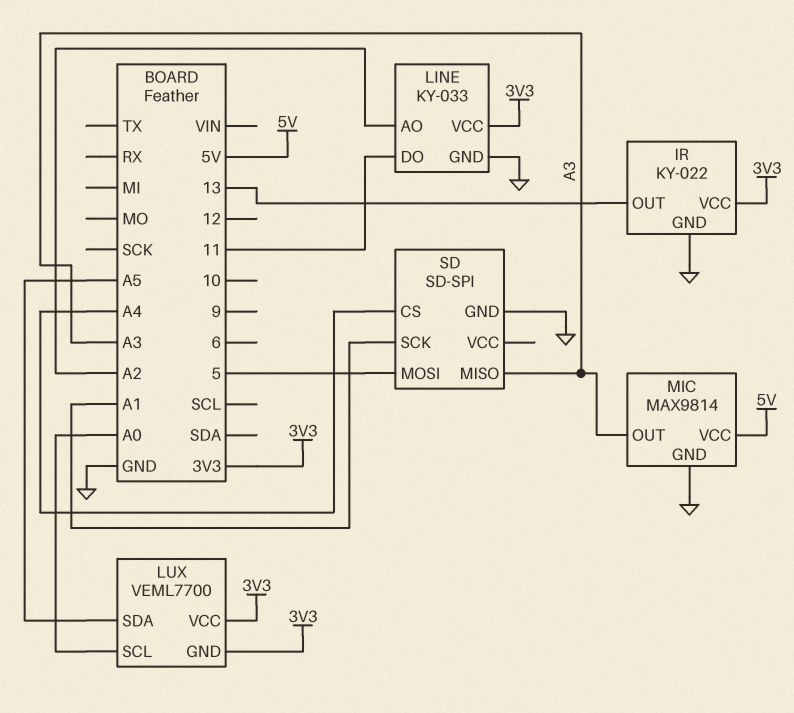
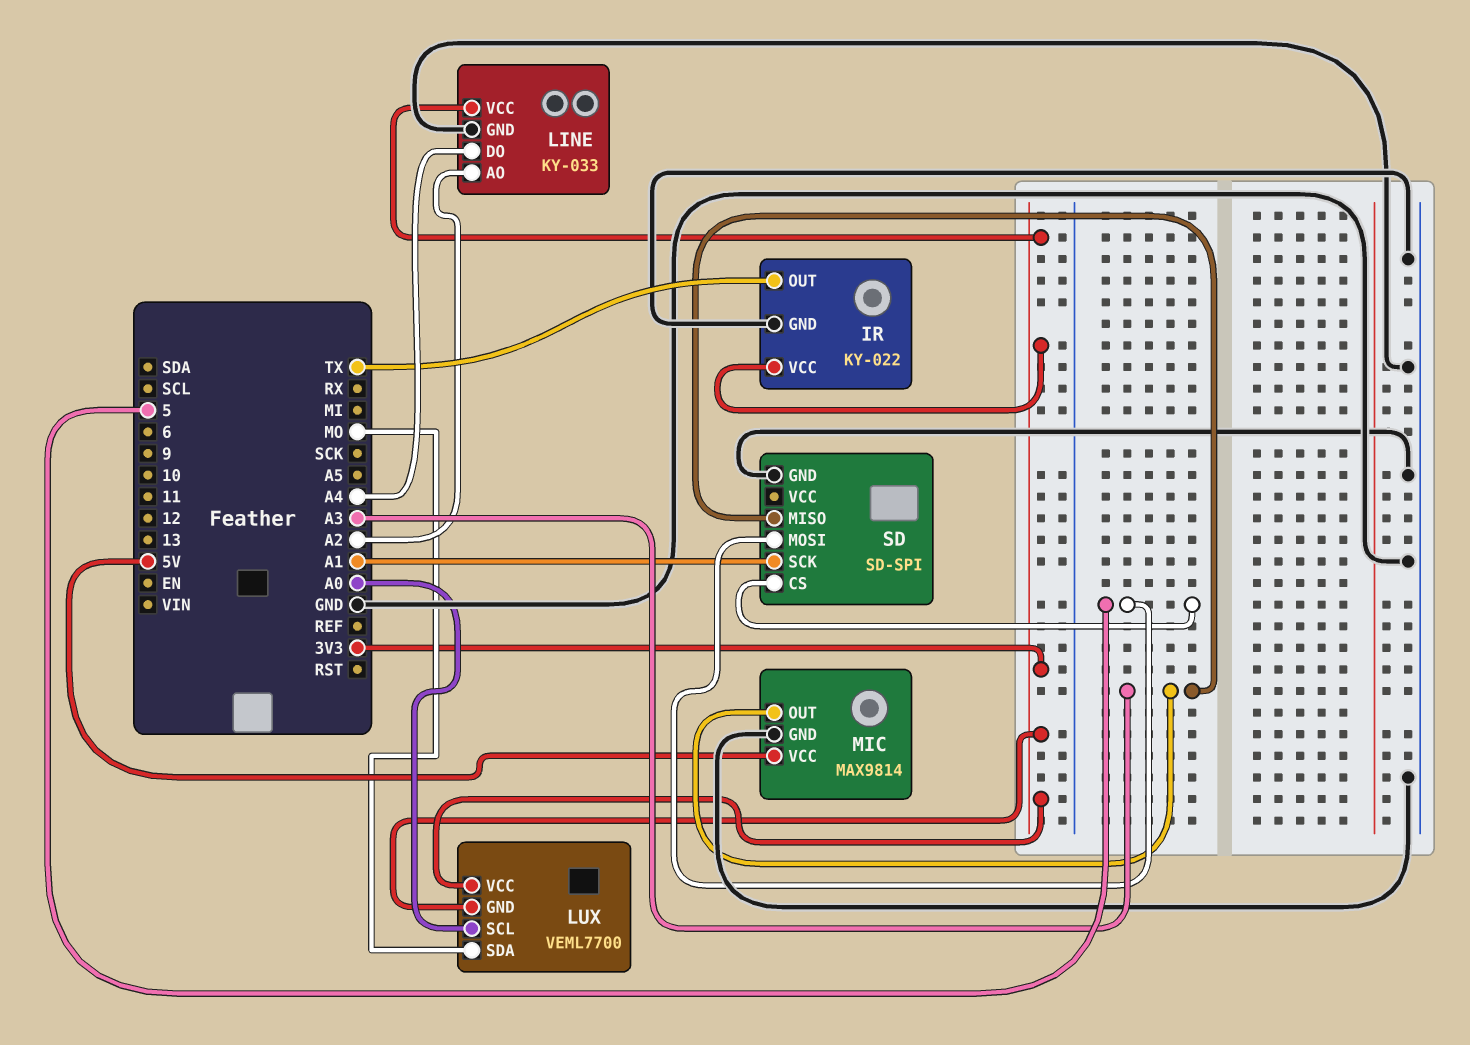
IR pin OUT: 13 -> TX
LINE pin DO: 11 -> A4
LUX pin SDA: A5 -> MO
SD pin CS: A4 -> 5

